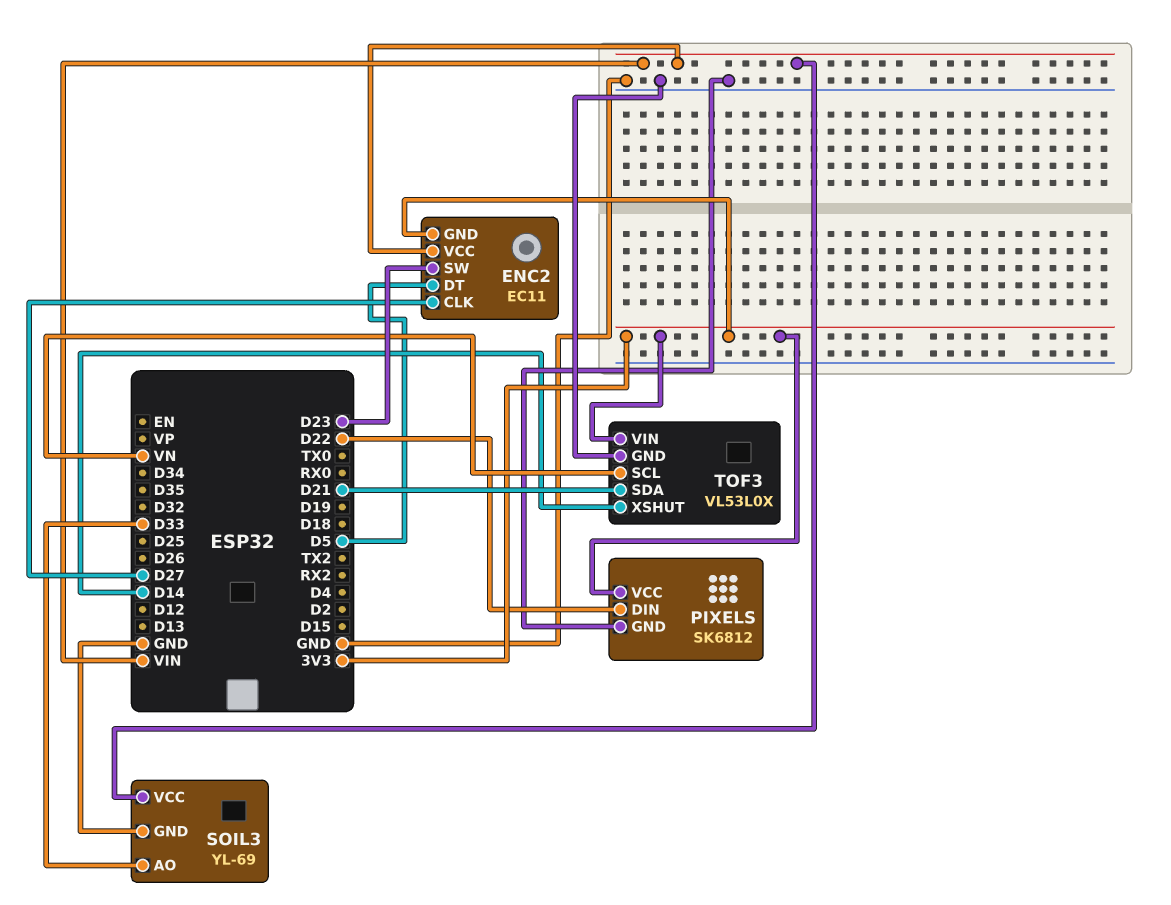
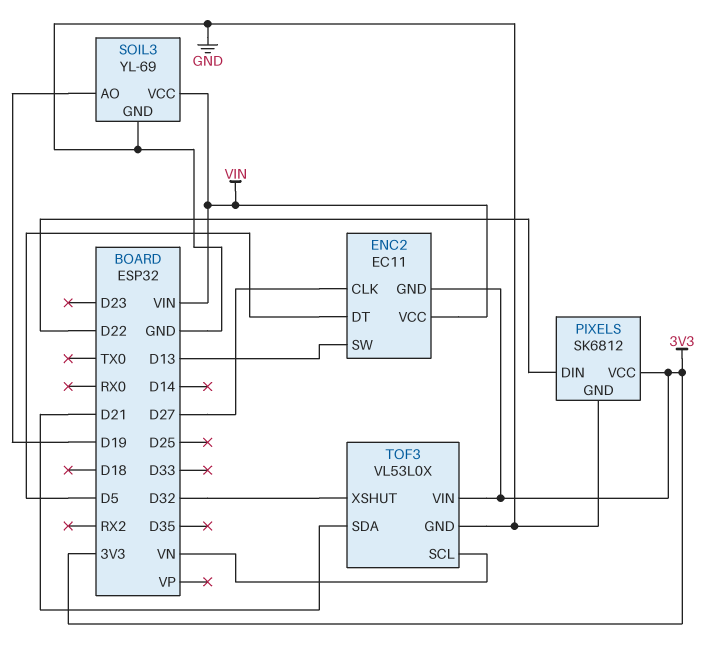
ENC2 pin SW: D23 -> D13
SOIL3 pin AO: D33 -> D19
TOF3 pin XSHUT: D14 -> D32

